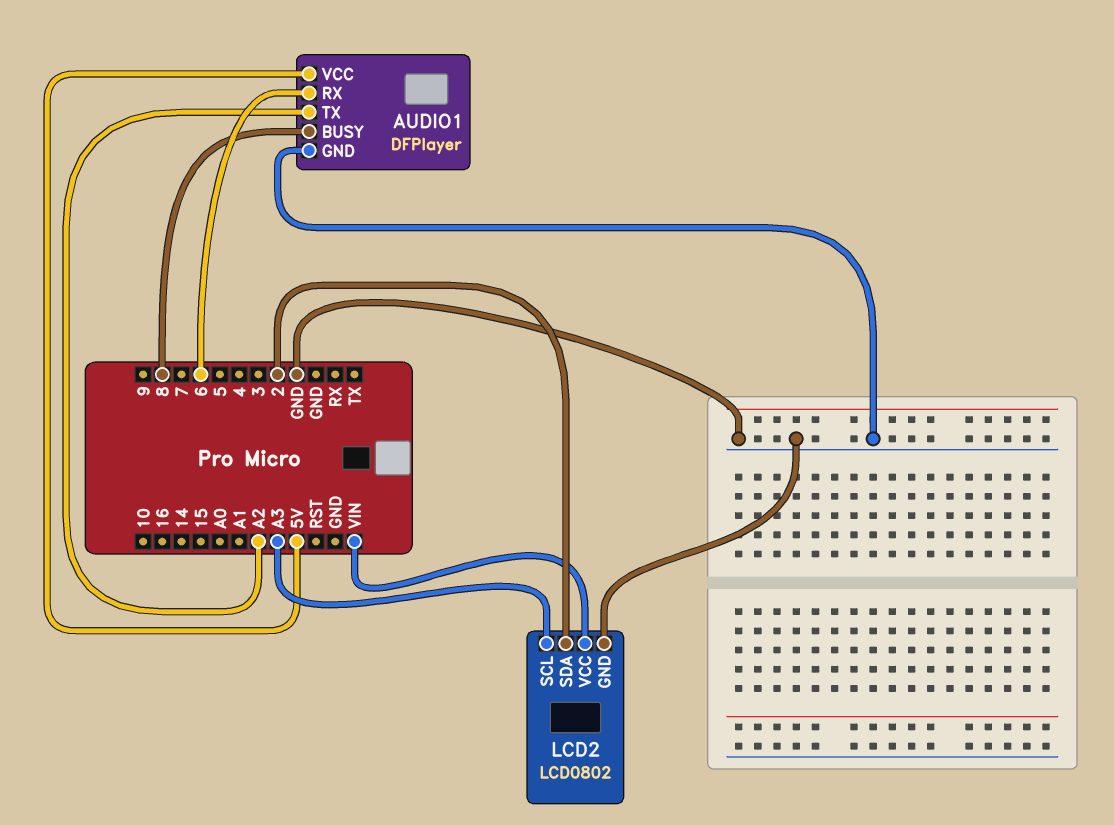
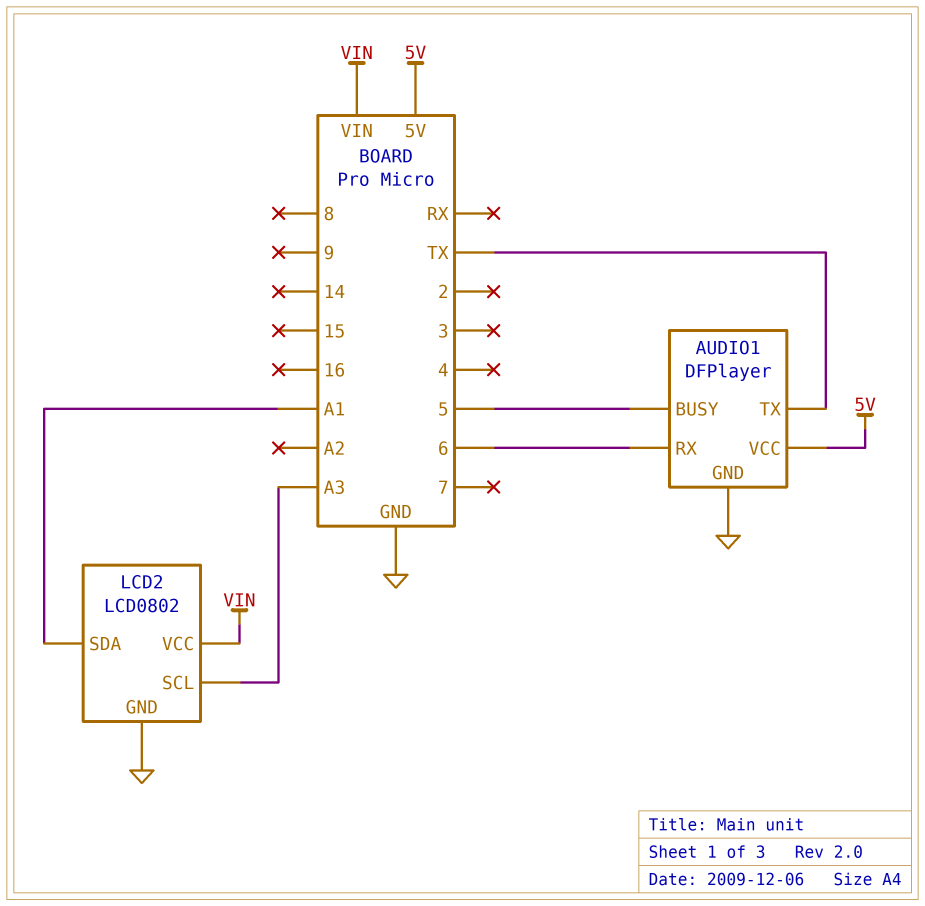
AUDIO1 pin BUSY: 8 -> 5
AUDIO1 pin TX: A2 -> TX
LCD2 pin SDA: 2 -> A1

